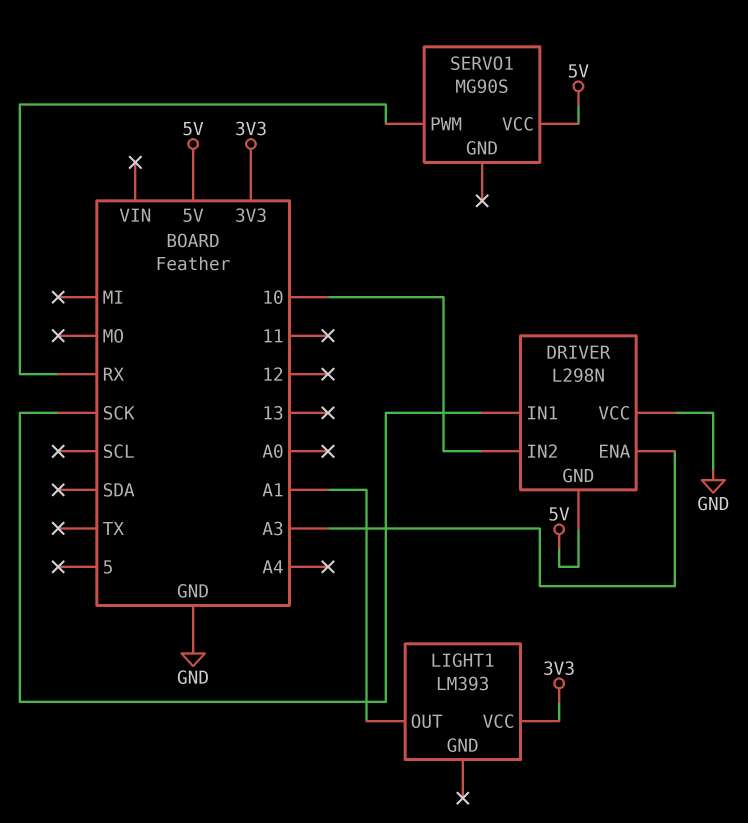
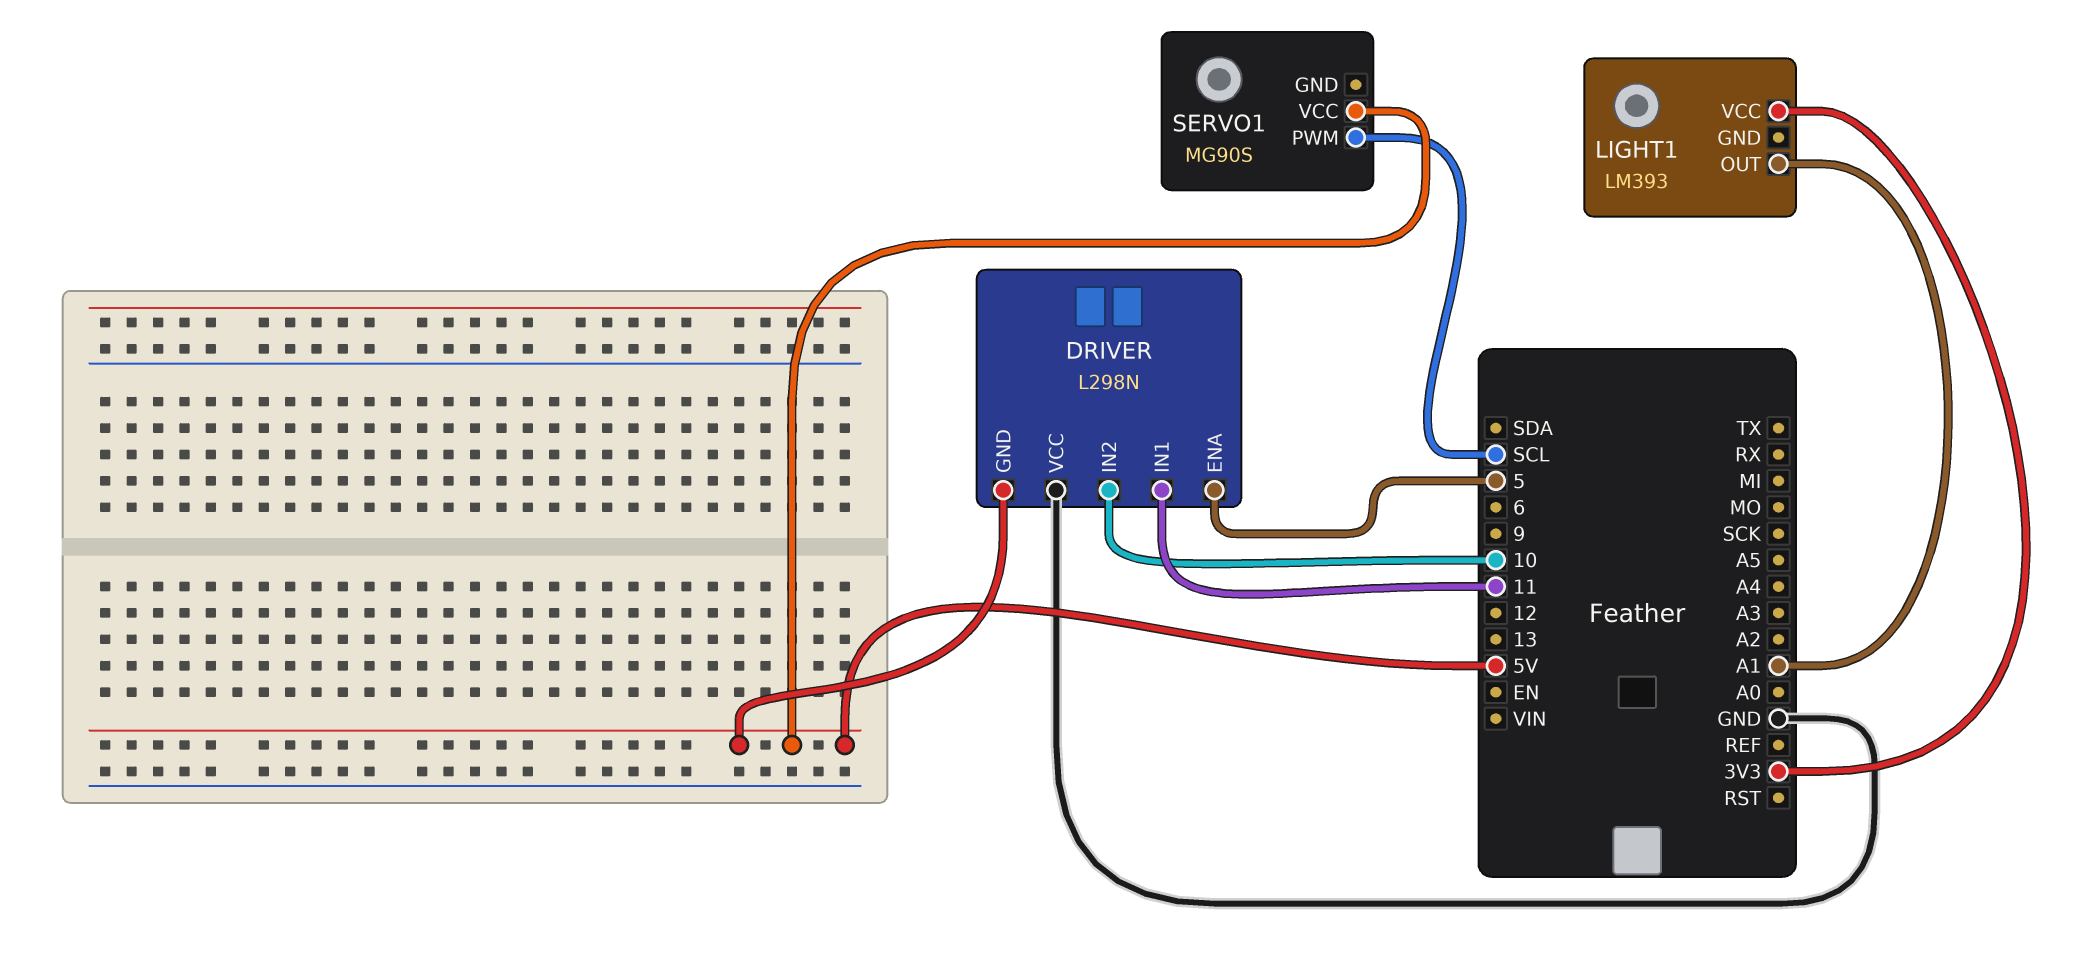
DRIVER pin ENA: A3 -> 5
DRIVER pin IN1: SCK -> 11
SERVO1 pin PWM: RX -> SCL

